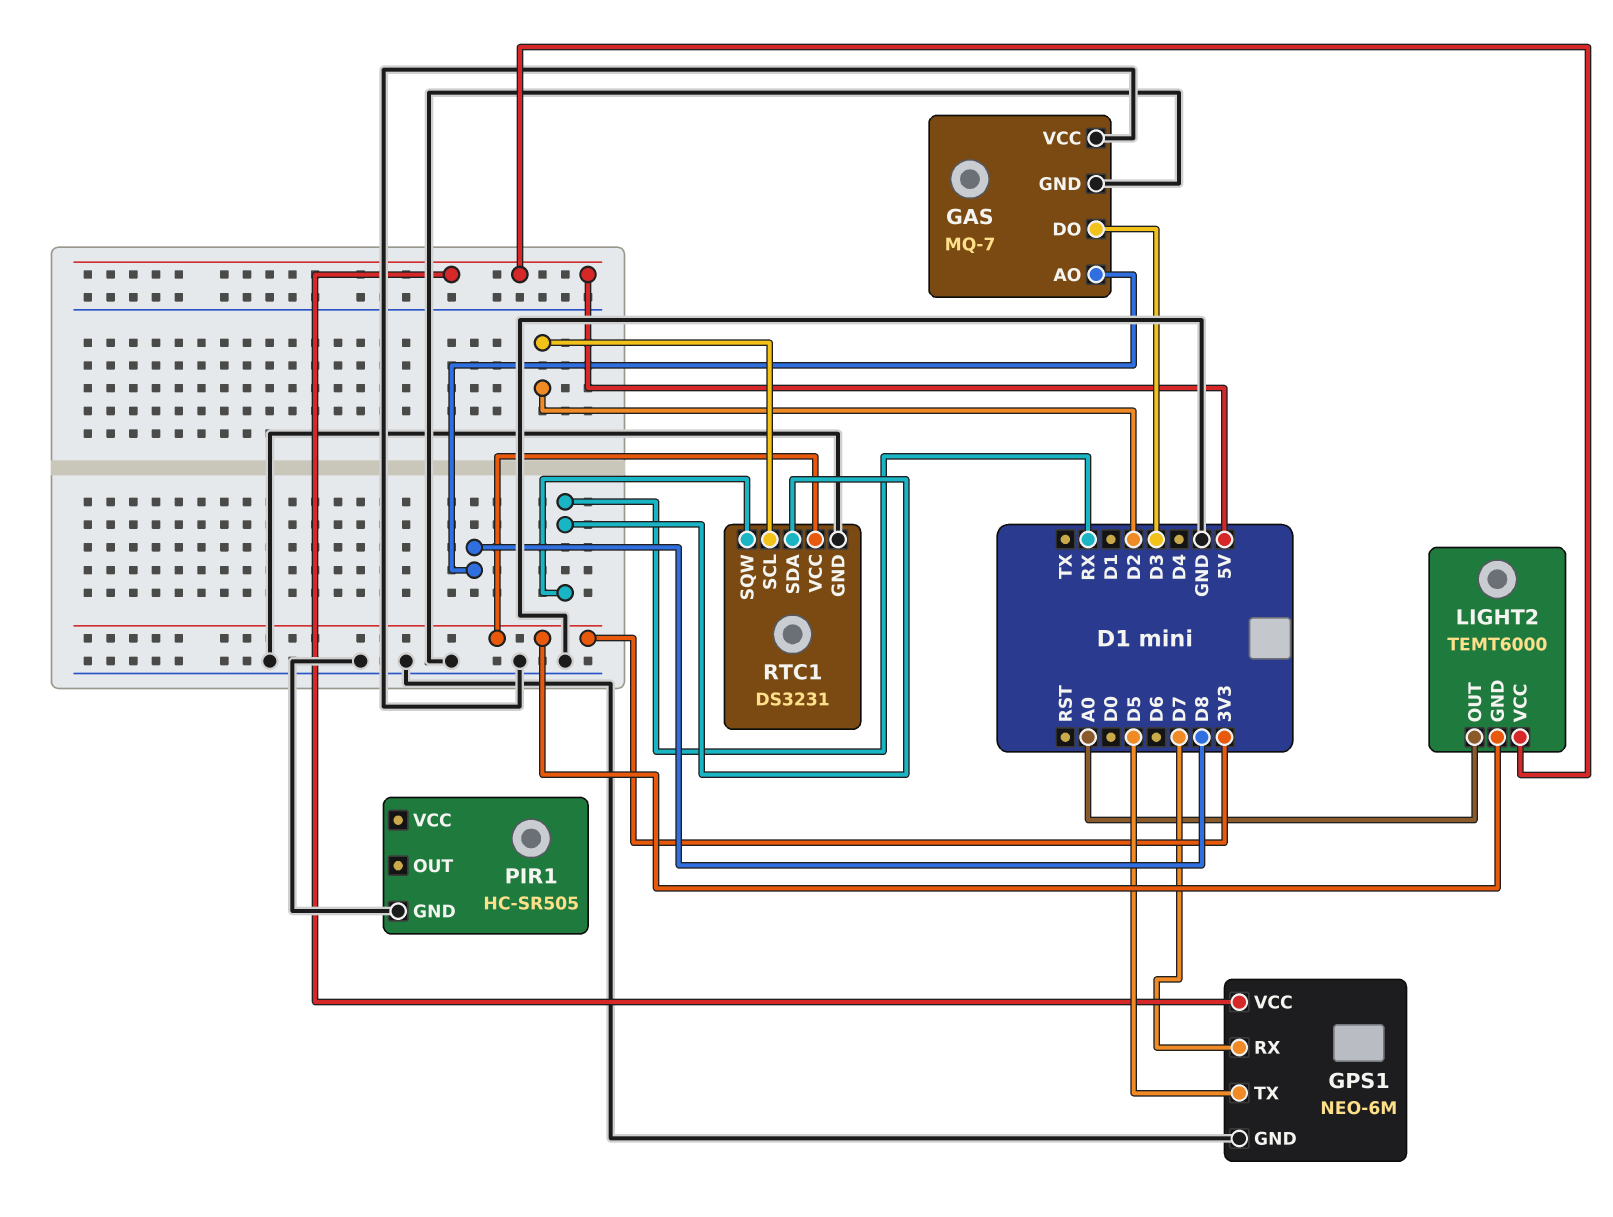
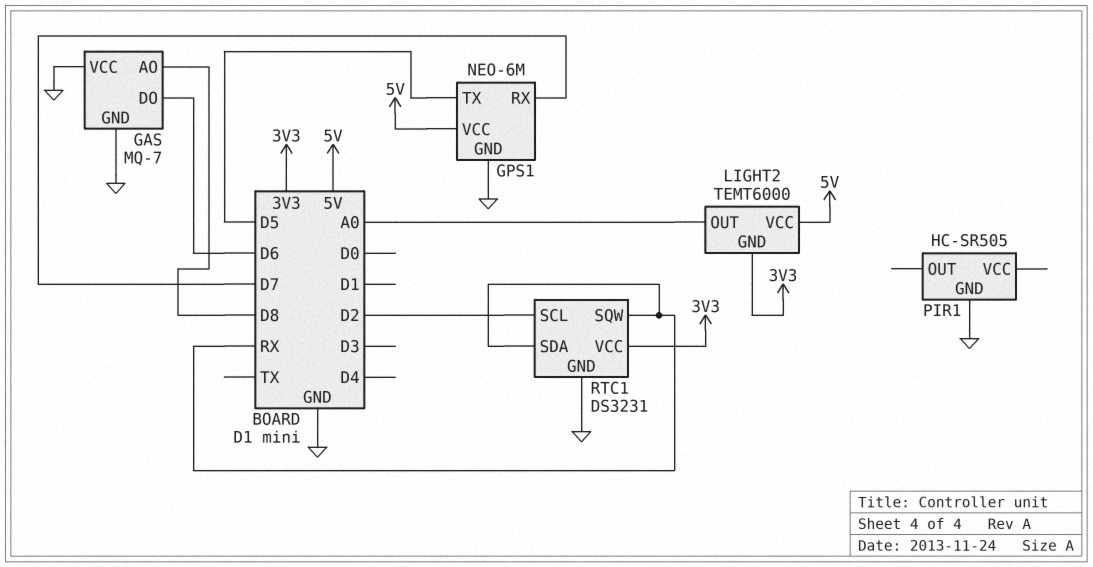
GAS pin DO: D3 -> D6

